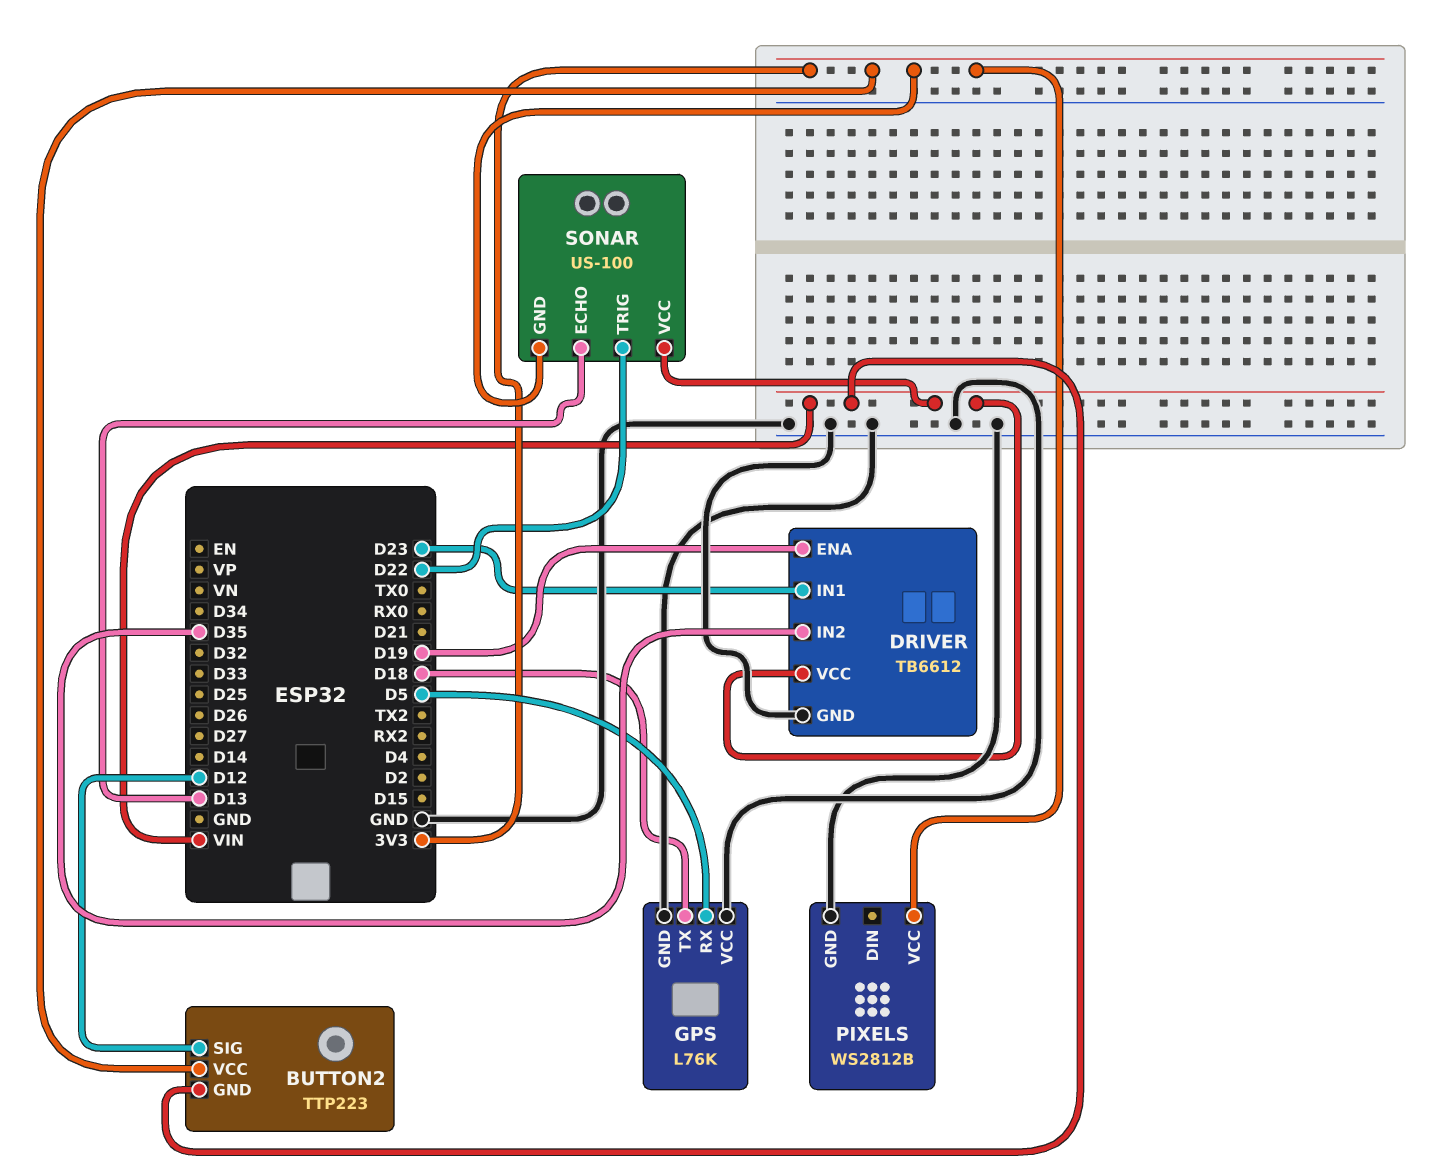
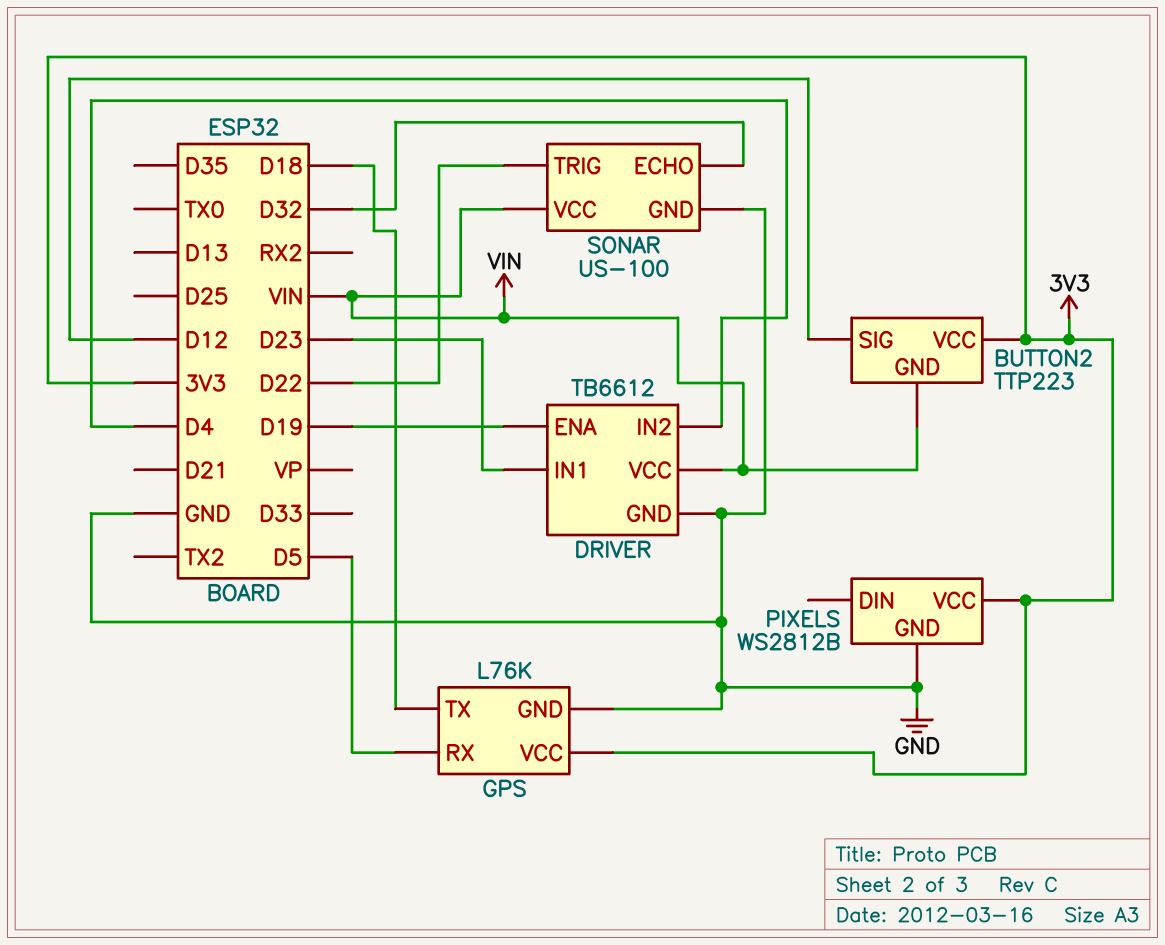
DRIVER pin IN2: D35 -> D4
GPS pin VCC: GND -> 3V3
SONAR pin ECHO: D13 -> D32
SONAR pin GND: 3V3 -> GND

